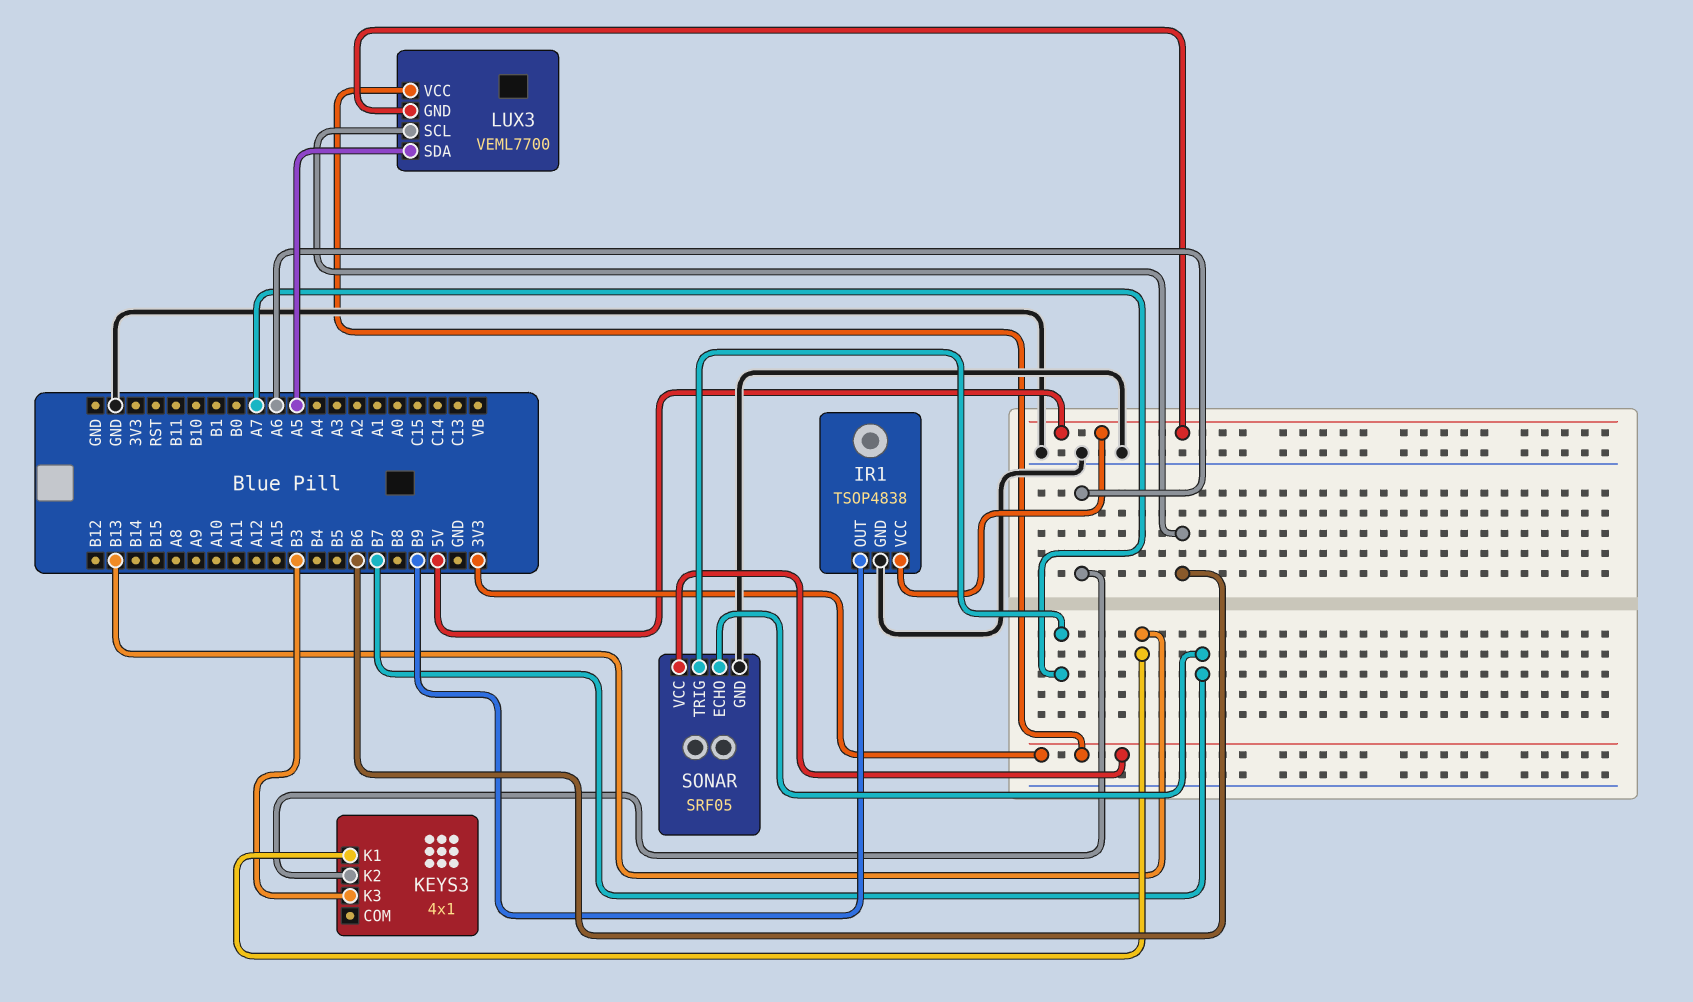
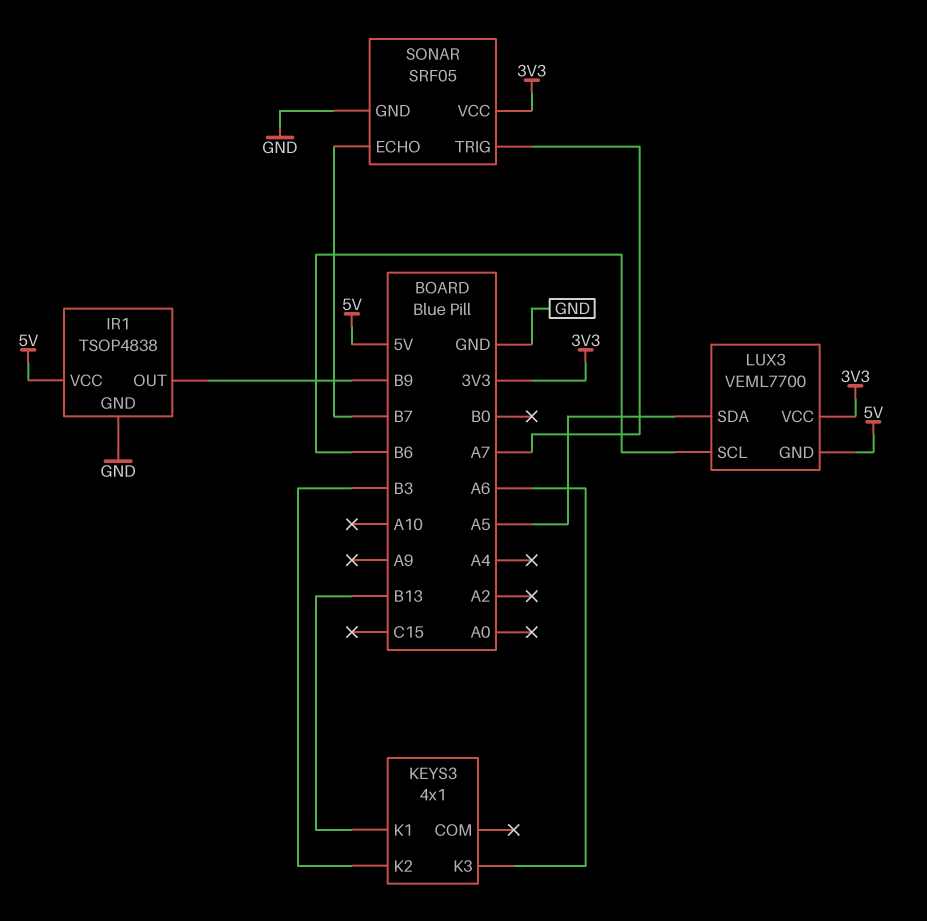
KEYS3 pin K2: A6 -> B3
KEYS3 pin K3: B3 -> A6

